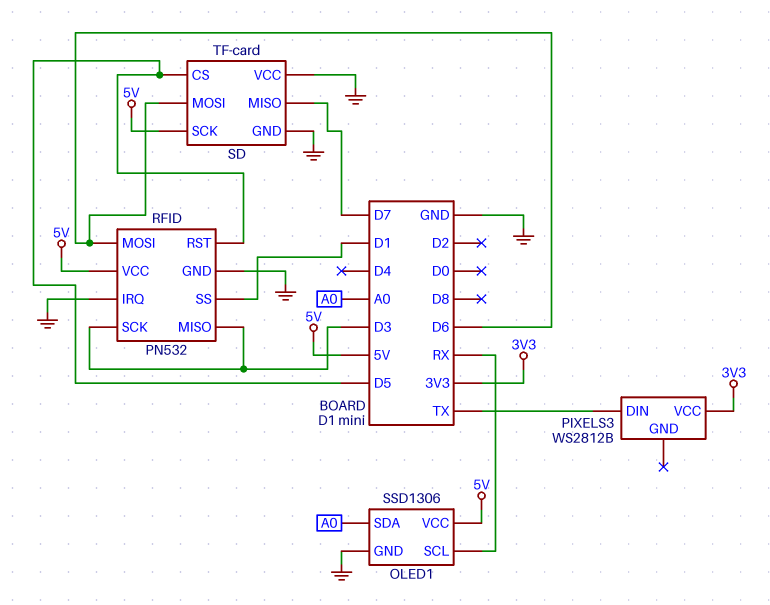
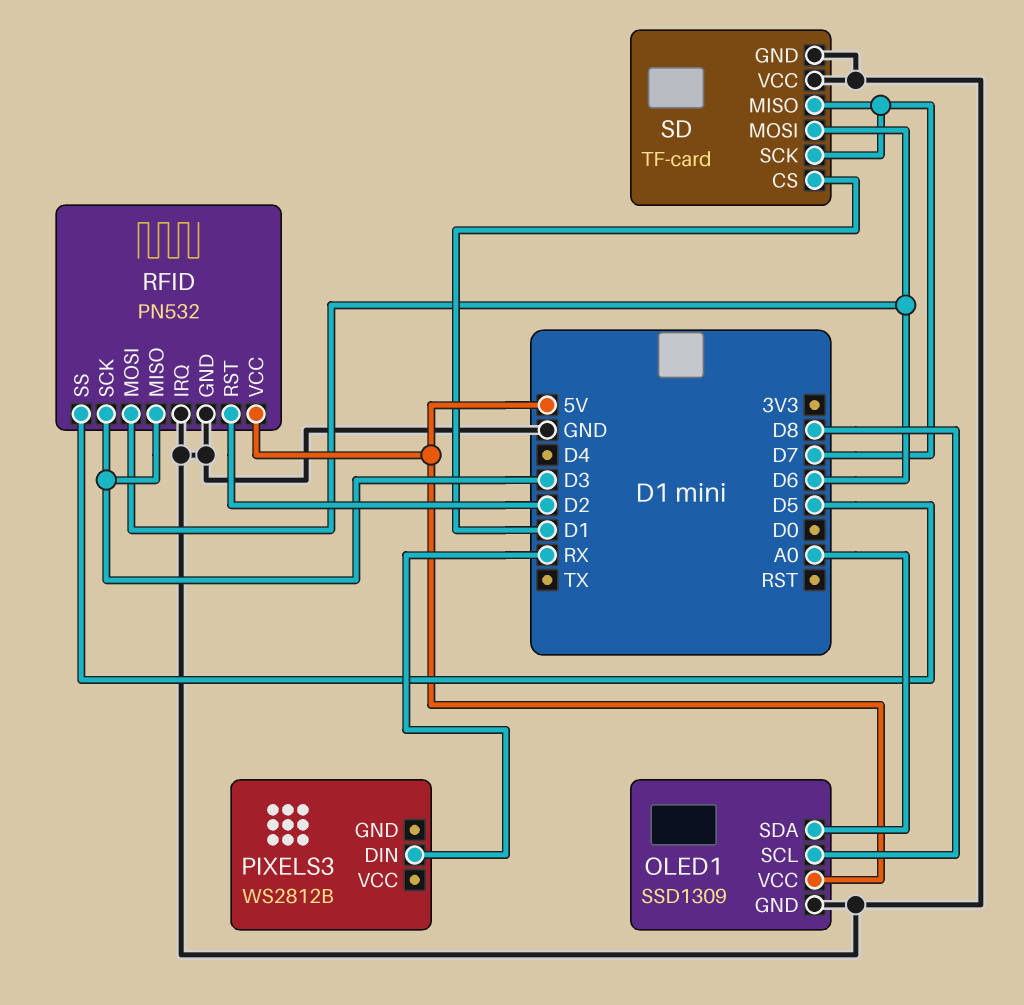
OLED1: SSD1306 -> SSD1309
OLED1 pin SCL: RX -> D8
PIXELS3 pin DIN: TX -> RX
PIXELS3 pin VCC: 3V3 -> none
RFID pin RST: D5 -> D2
RFID pin SS: D1 -> D5
SD pin CS: D5 -> D1
SD pin SCK: 5V -> D7

